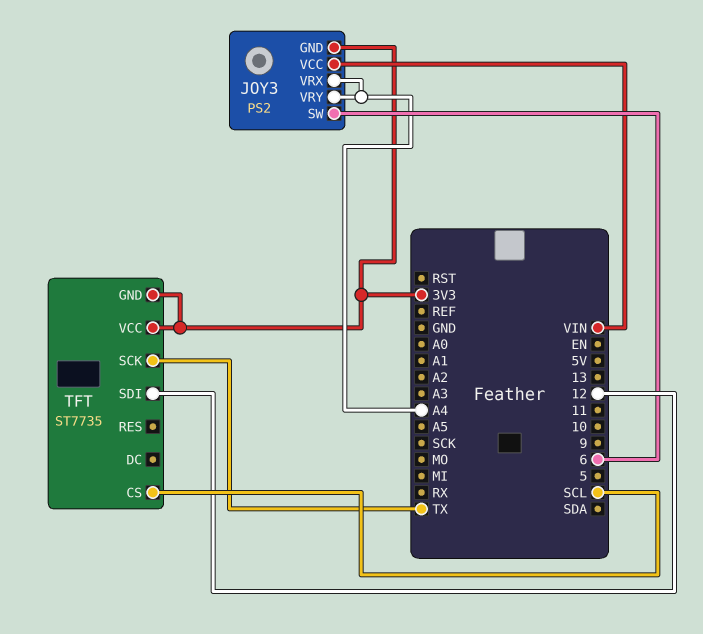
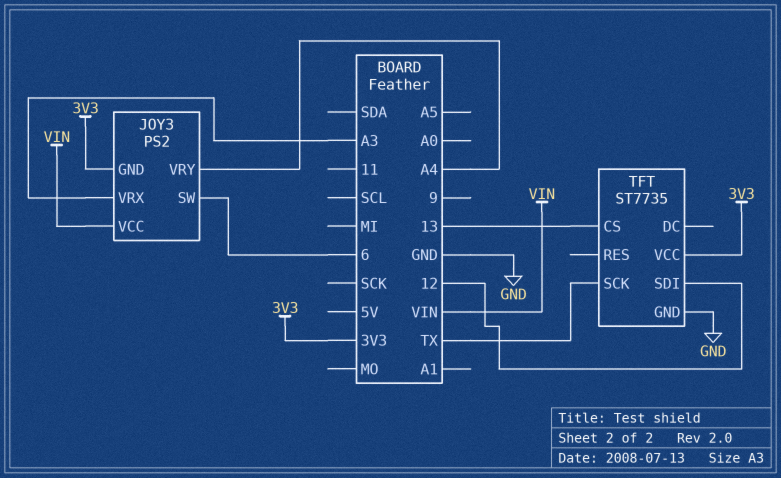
JOY3 pin VRX: A4 -> A3
TFT pin CS: SCL -> 13
TFT pin GND: 3V3 -> GND

